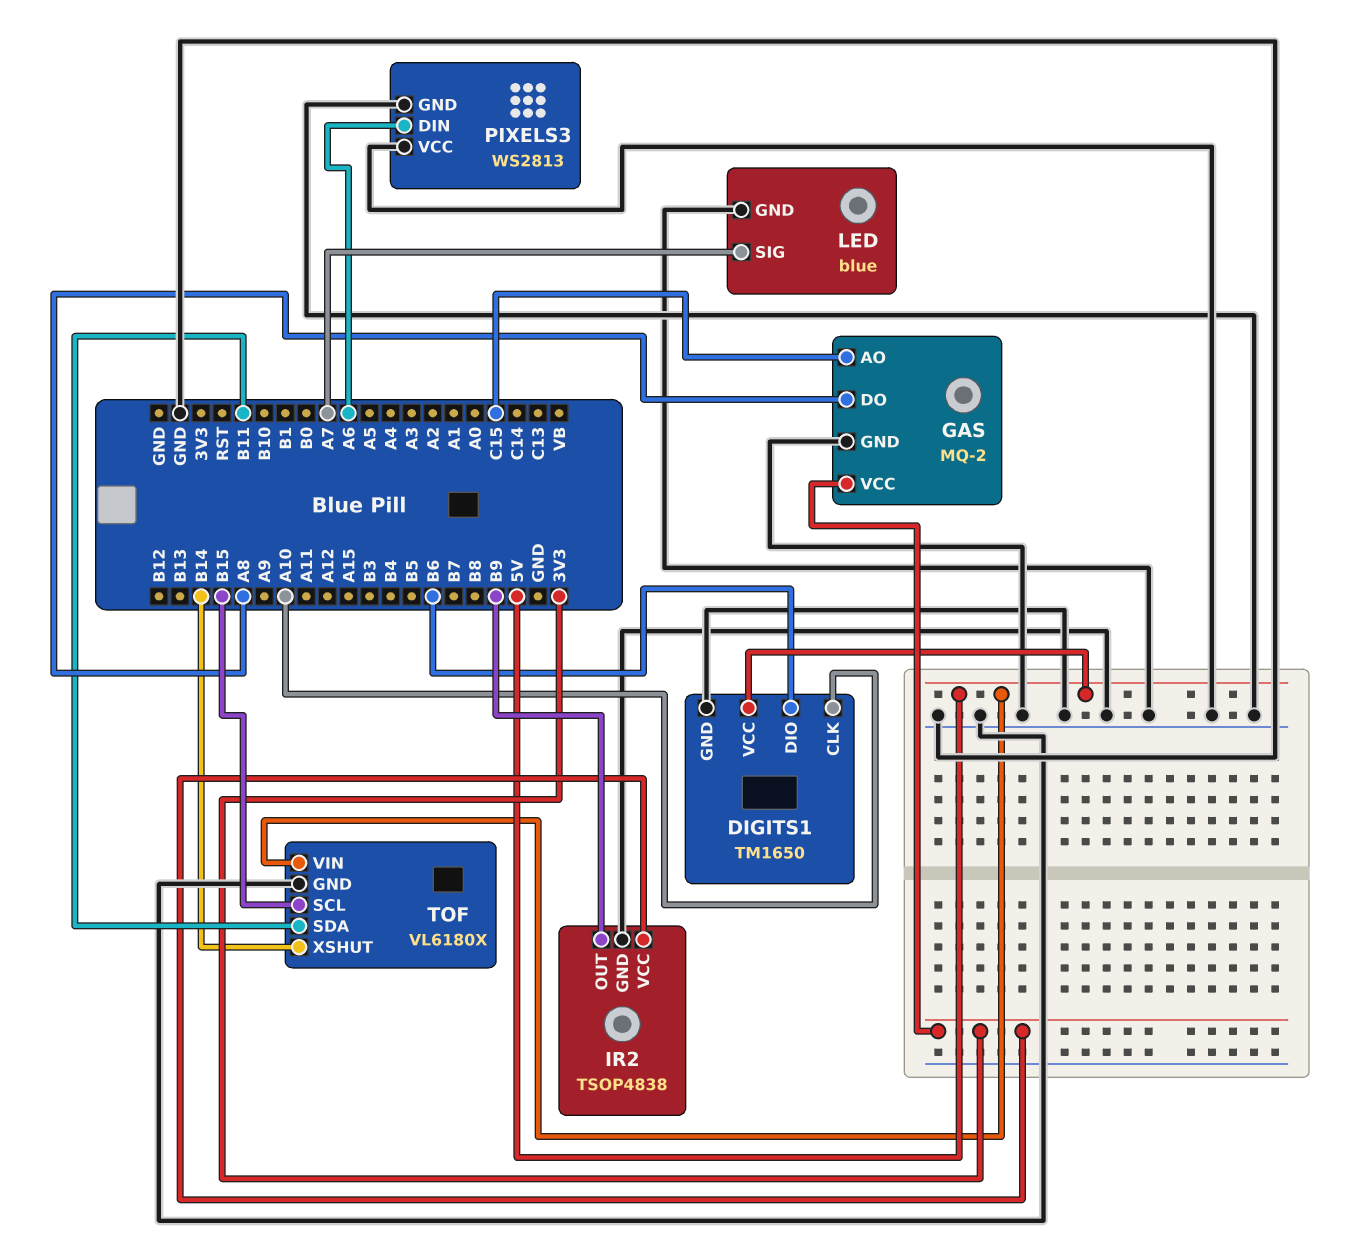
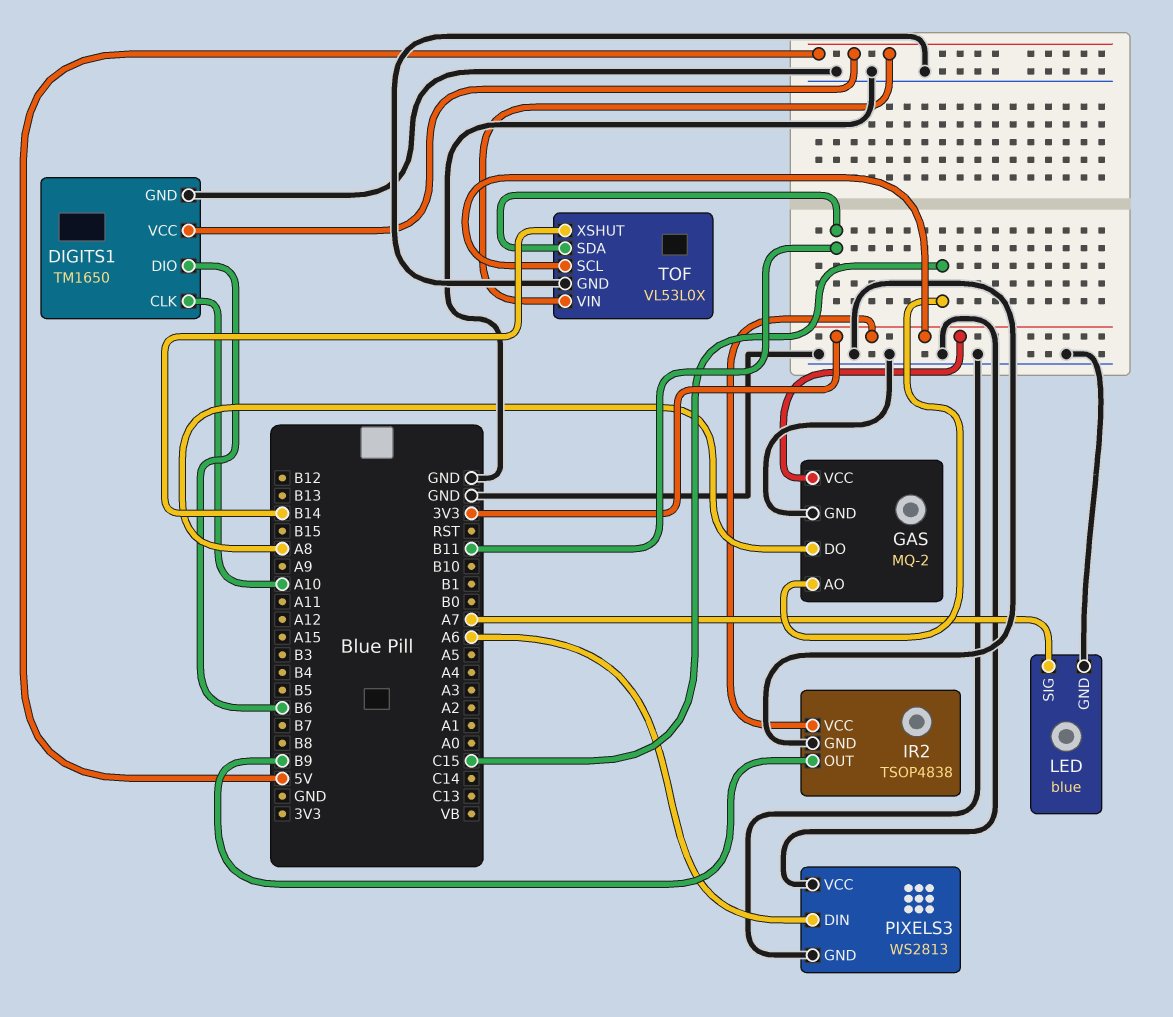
TOF: VL6180X -> VL53L0X
TOF pin SCL: B15 -> 3V3

